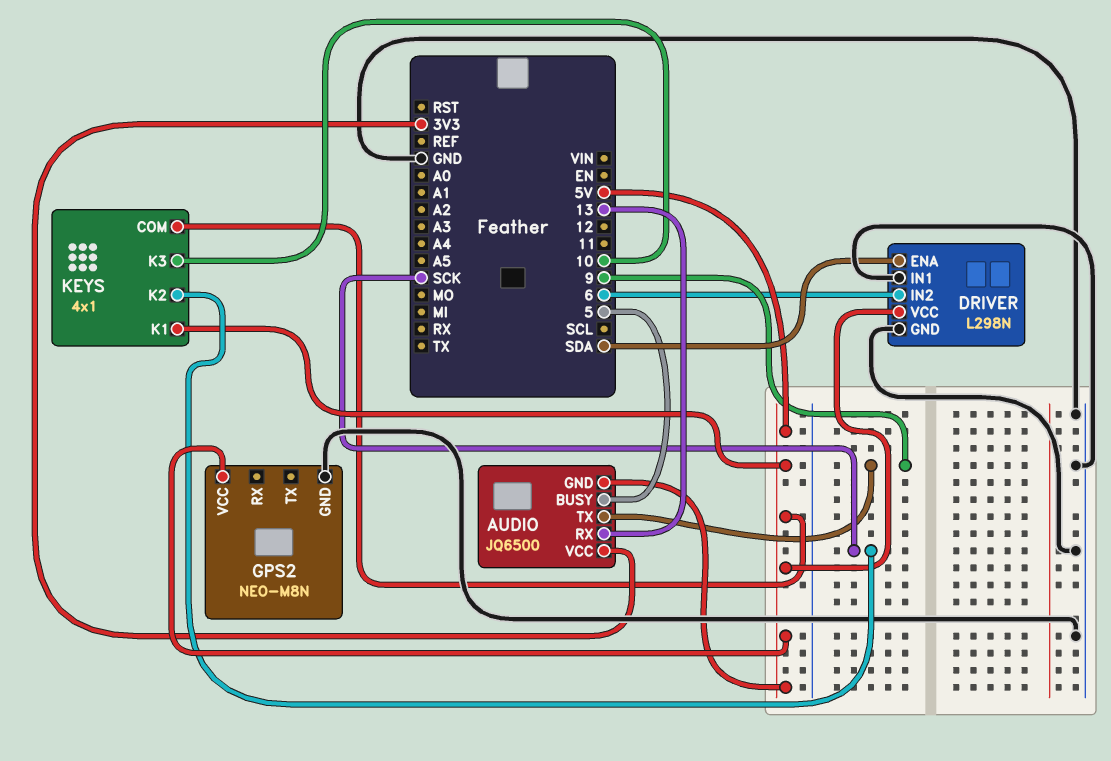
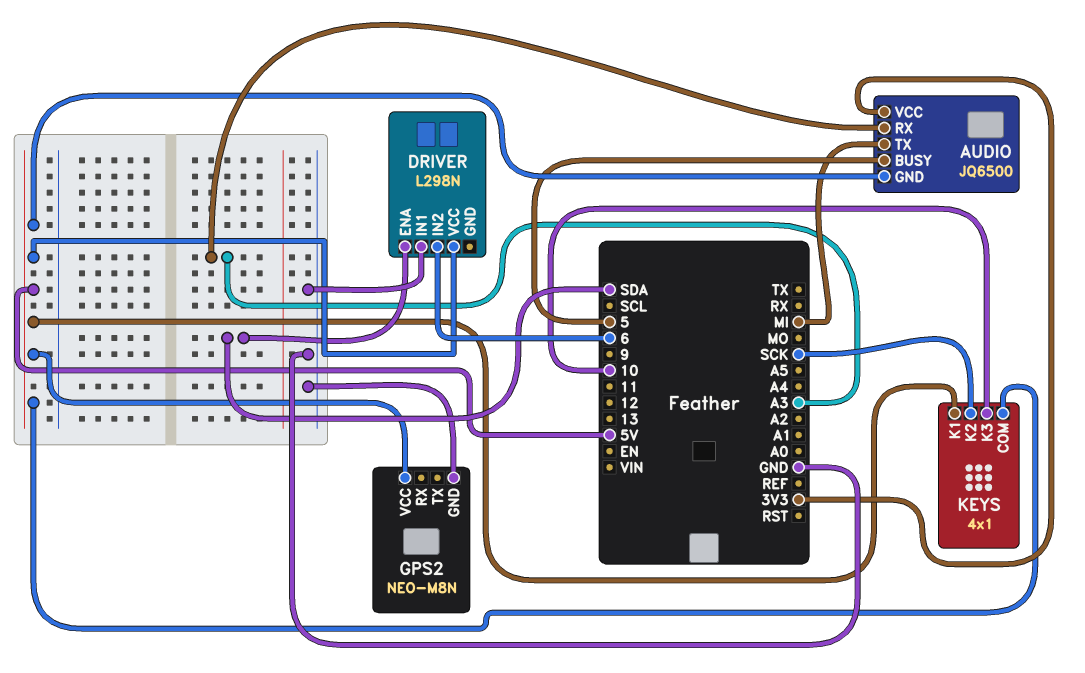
AUDIO pin RX: 13 -> A3
AUDIO pin TX: 9 -> MI
DRIVER pin GND: GND -> none

